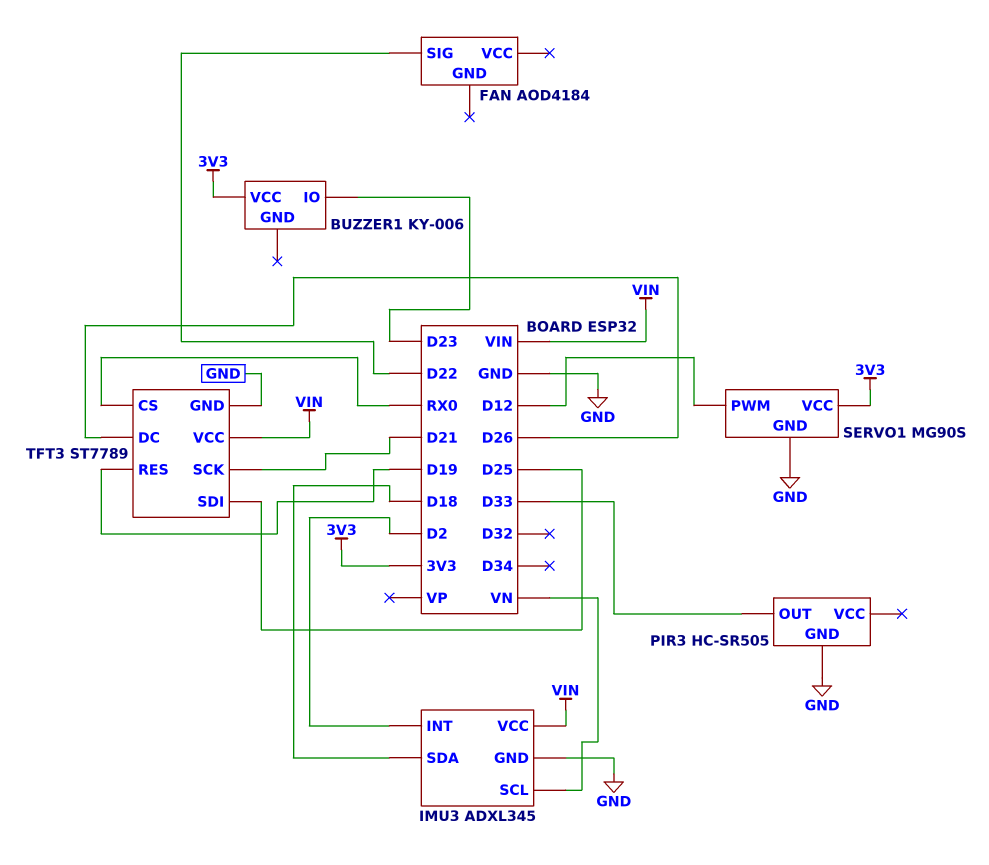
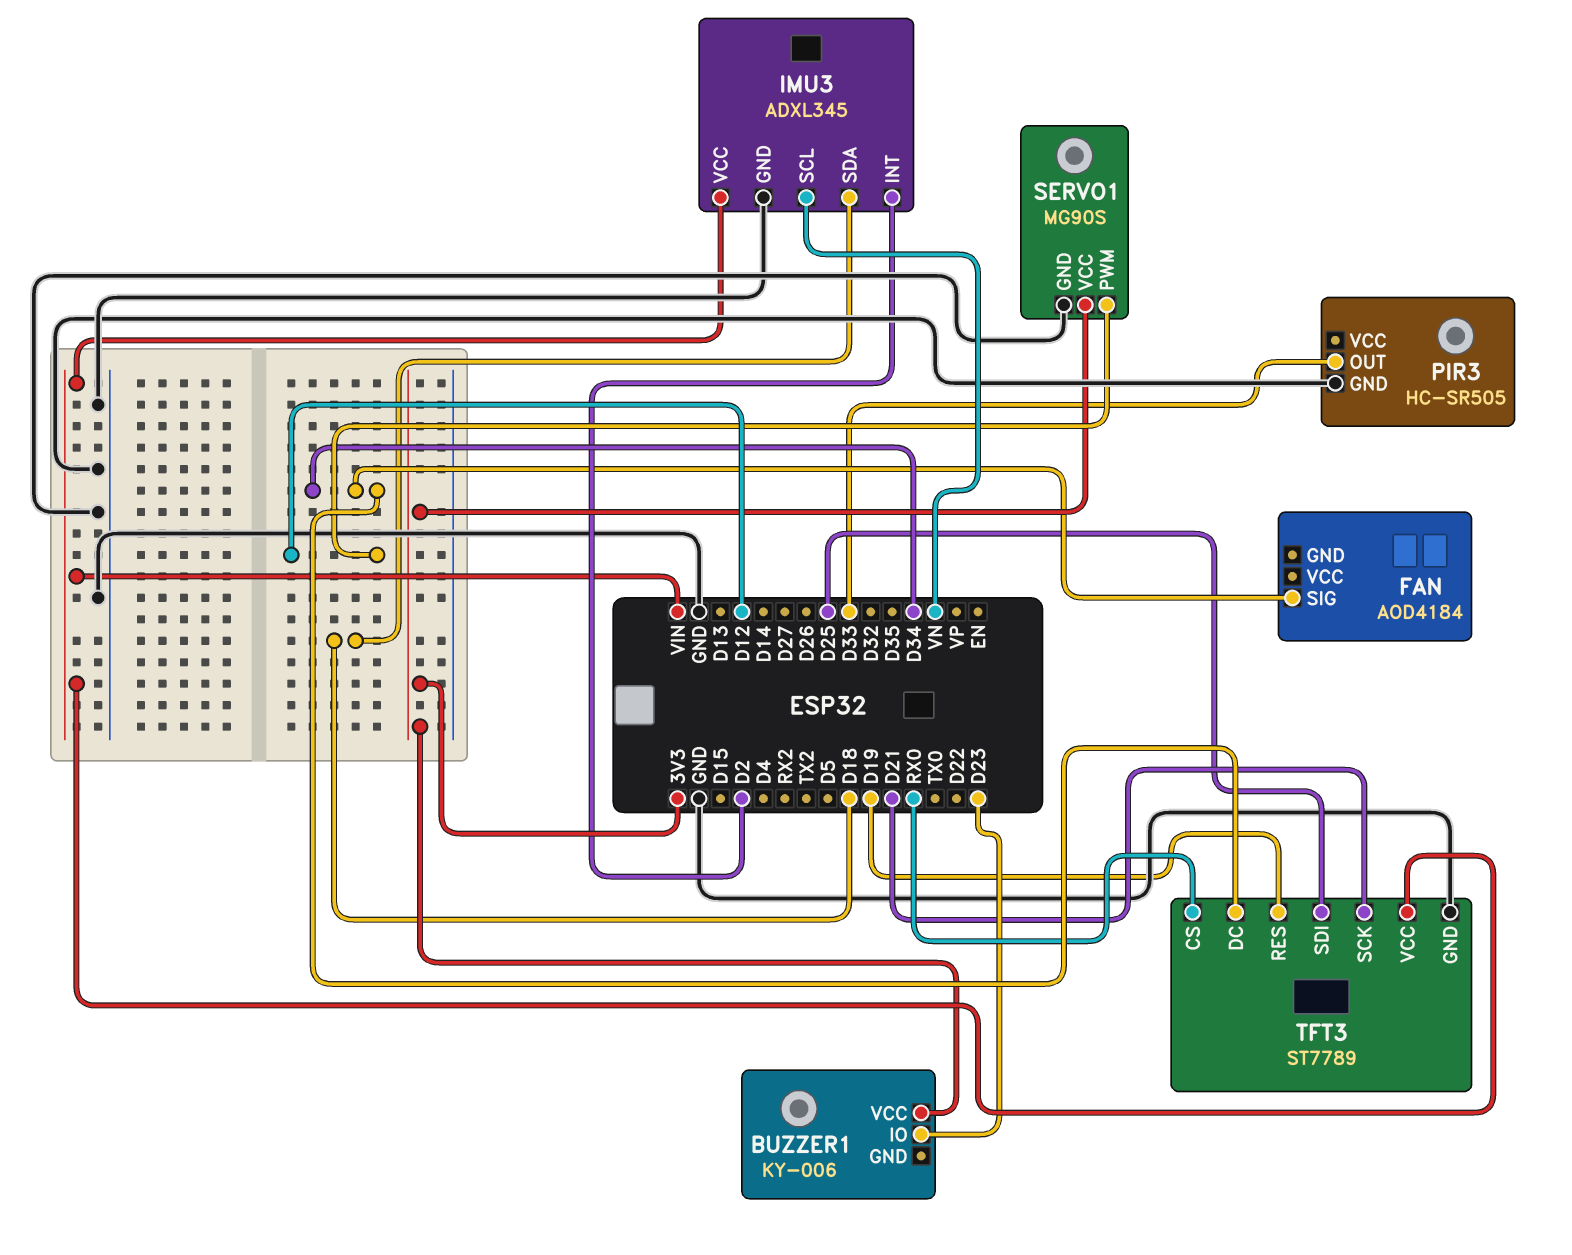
FAN pin SIG: D22 -> D34
TFT3 pin DC: D26 -> D34

